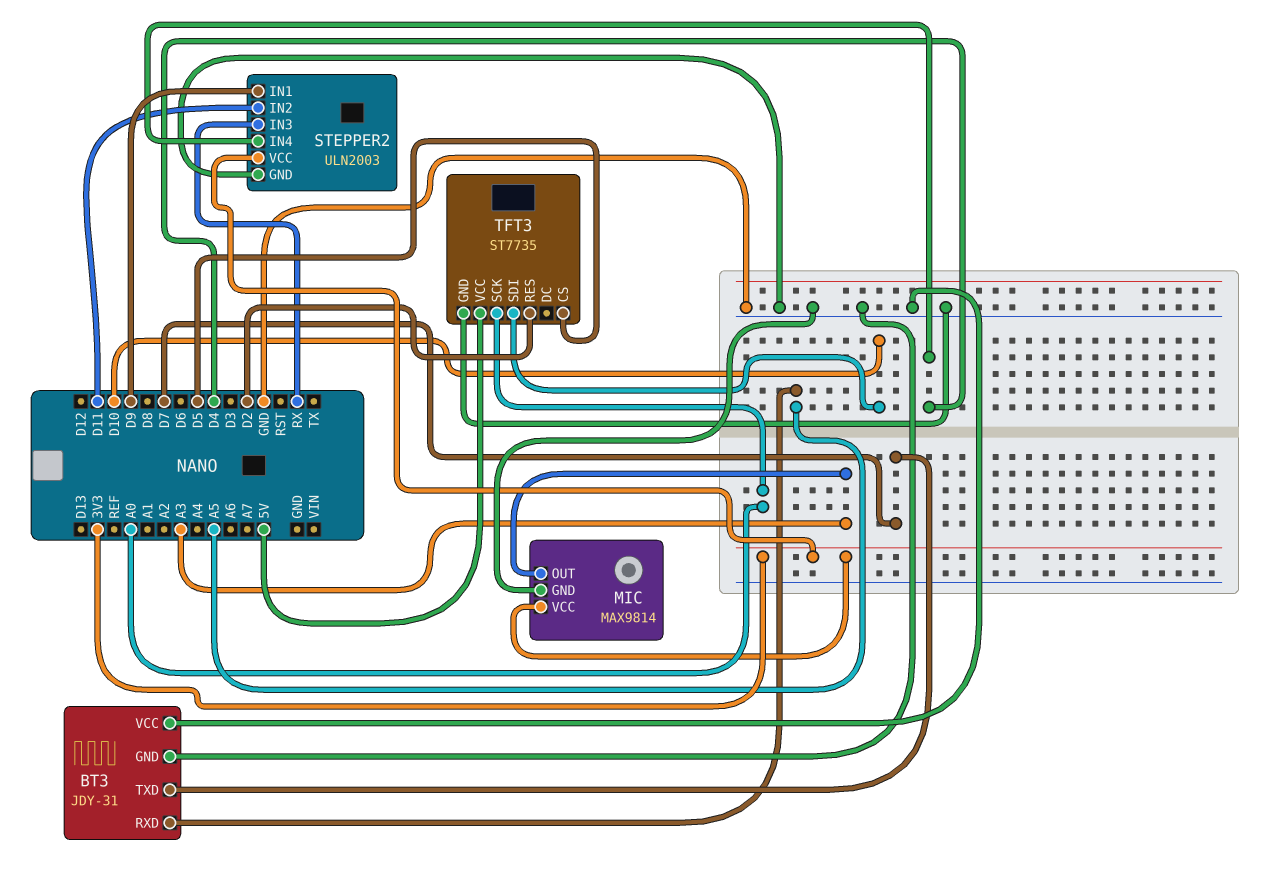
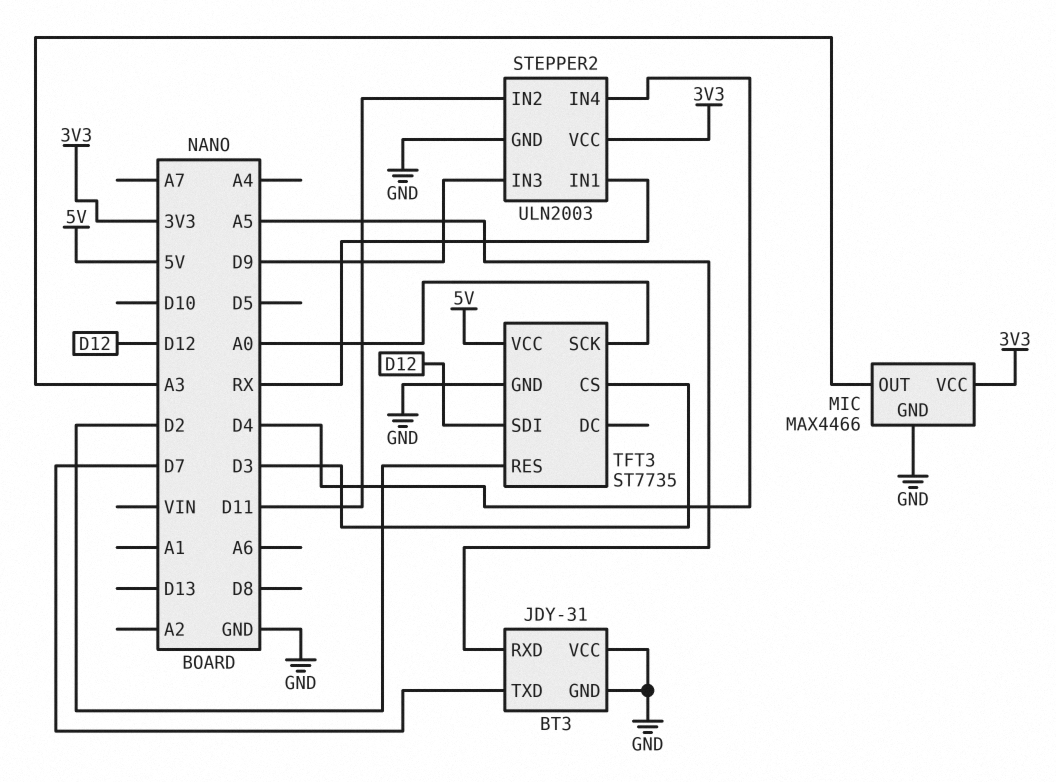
MIC: MAX9814 -> MAX4466
STEPPER2 pin IN1: D9 -> RX
STEPPER2 pin IN3: RX -> D9
TFT3 pin CS: D5 -> D3
TFT3 pin SDI: D10 -> D12

